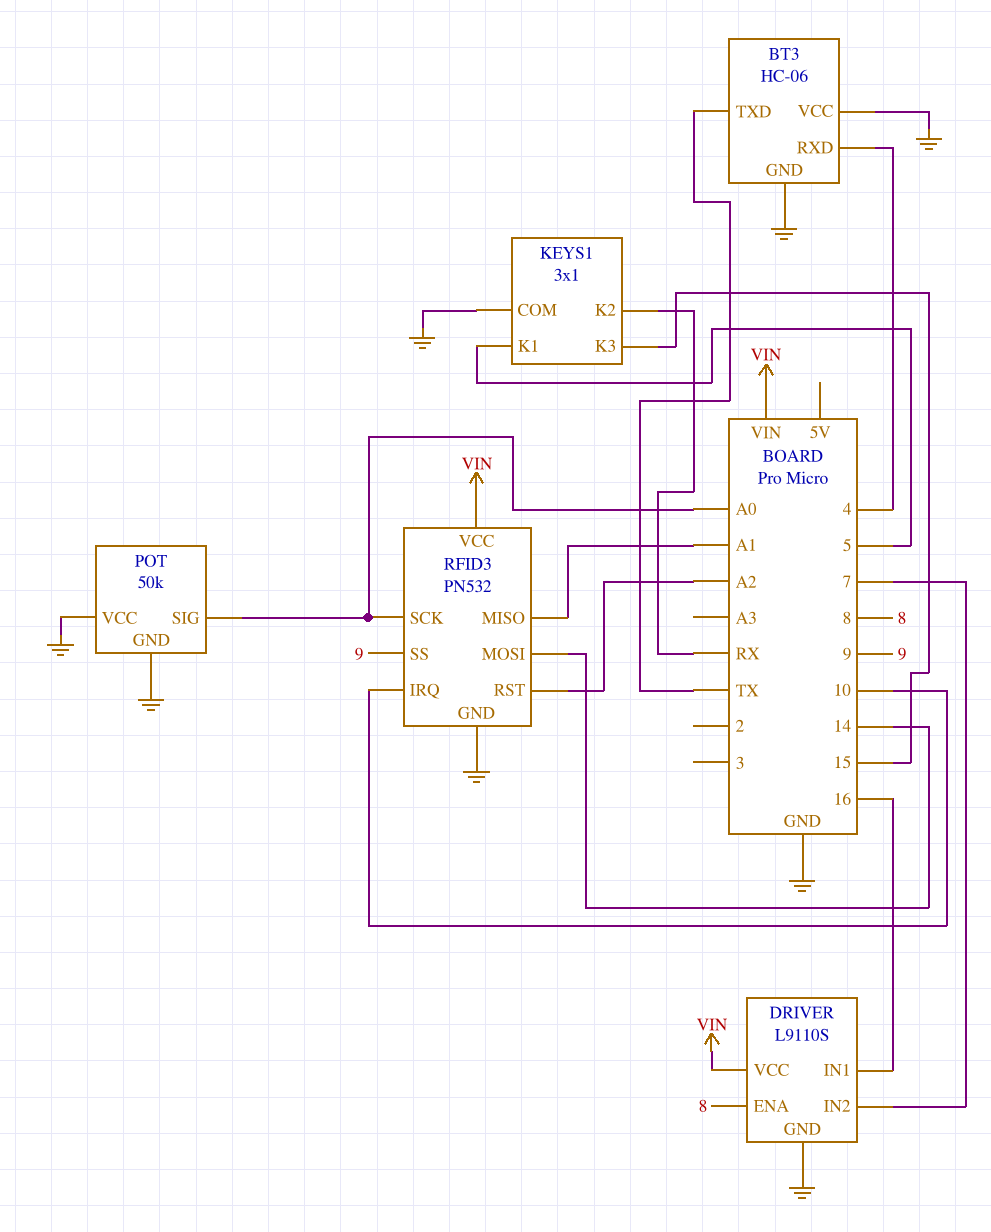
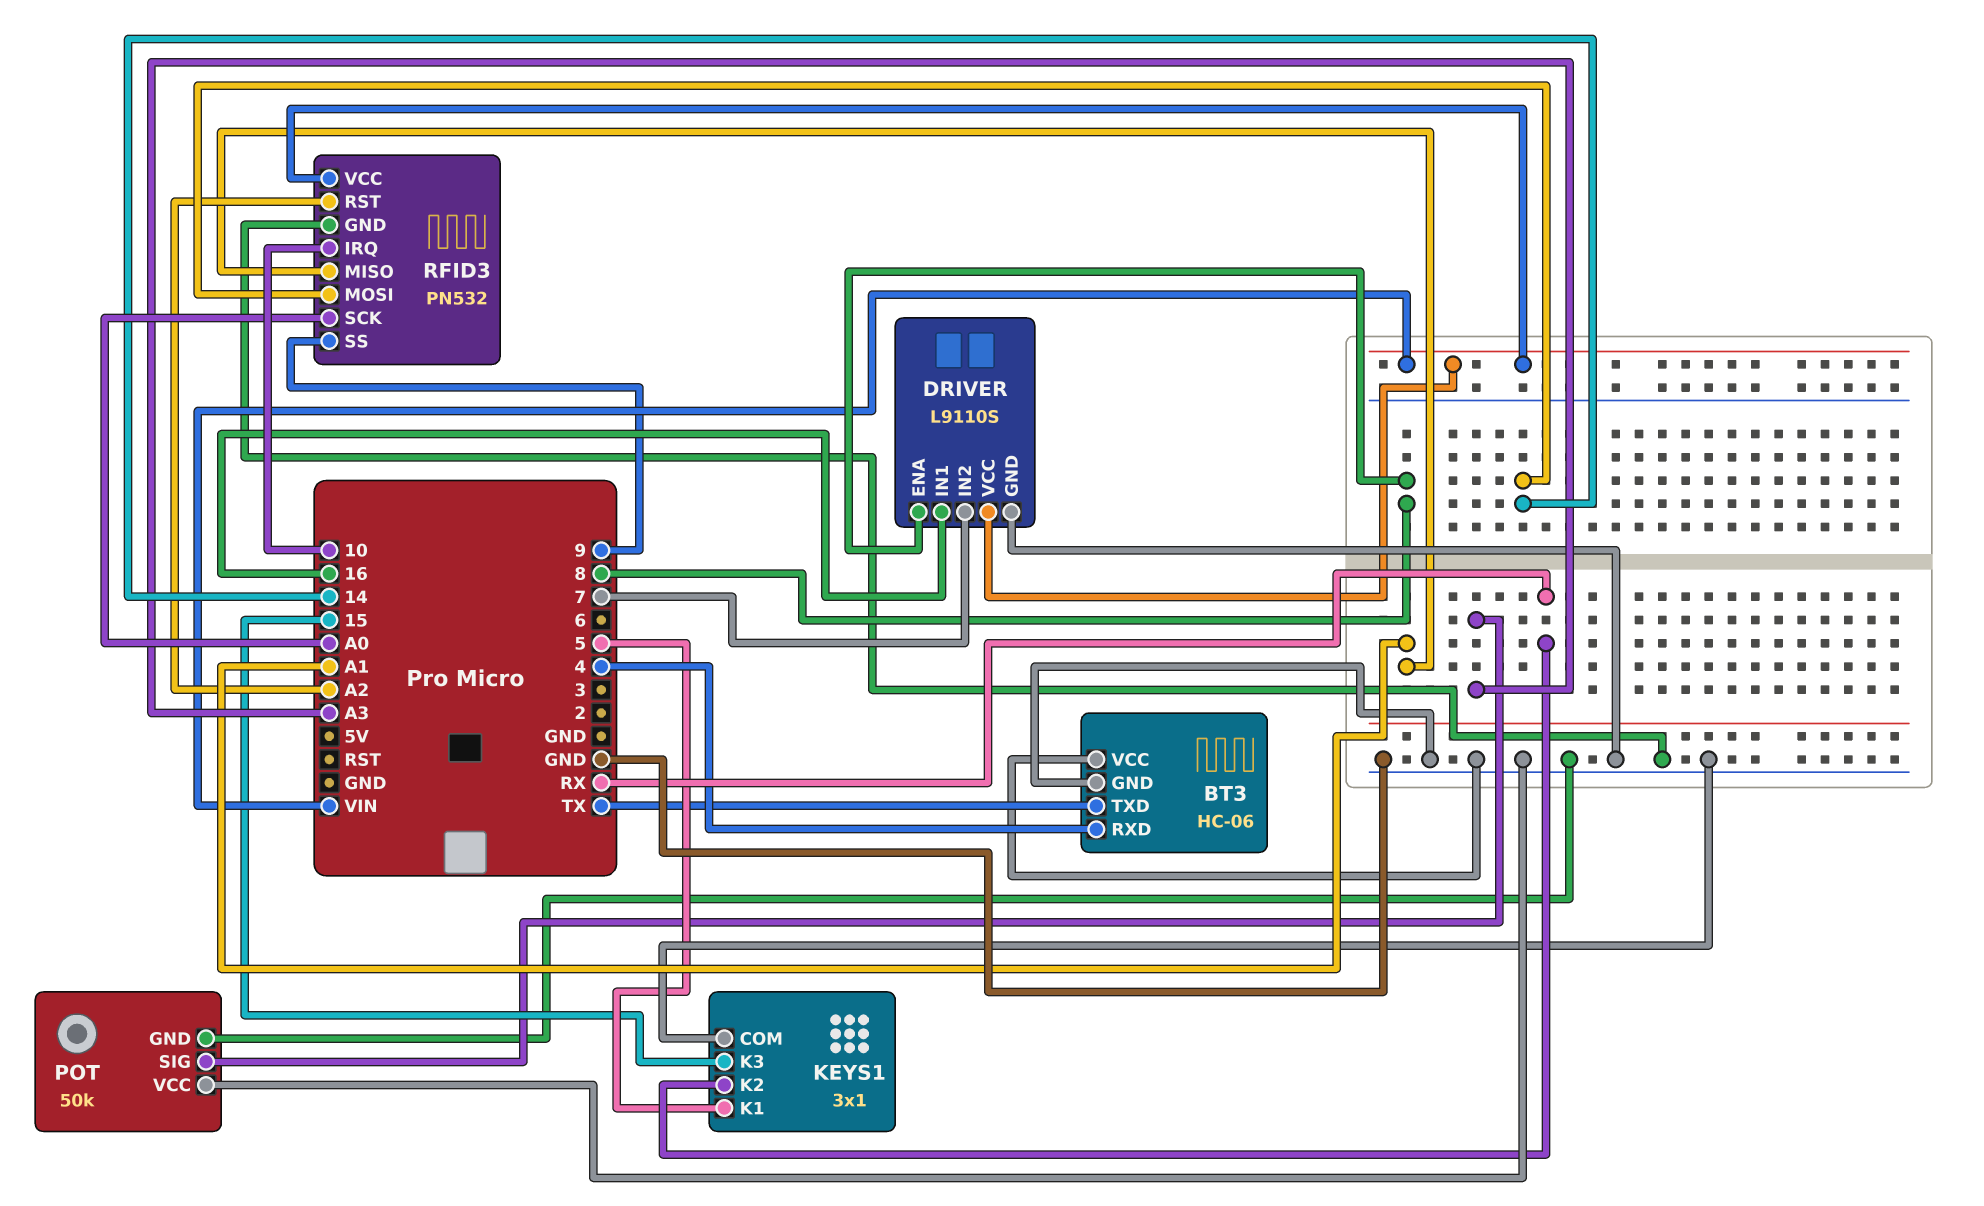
POT pin SIG: A0 -> A3

